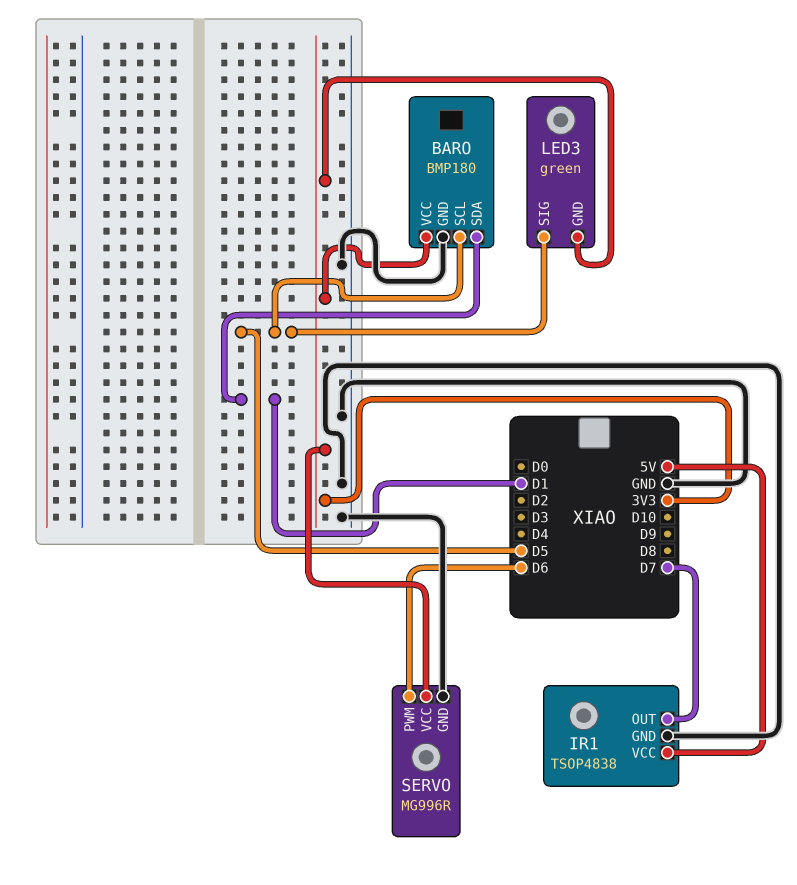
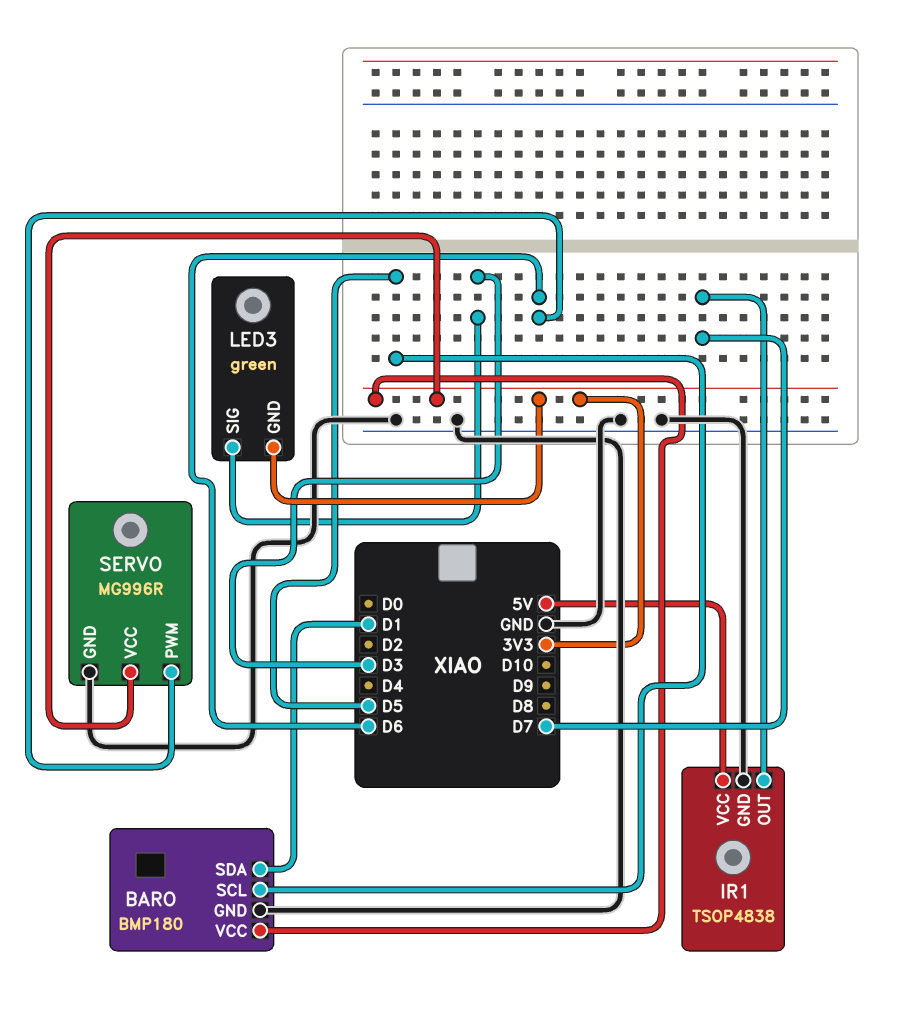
LED3 pin SIG: D5 -> D3

